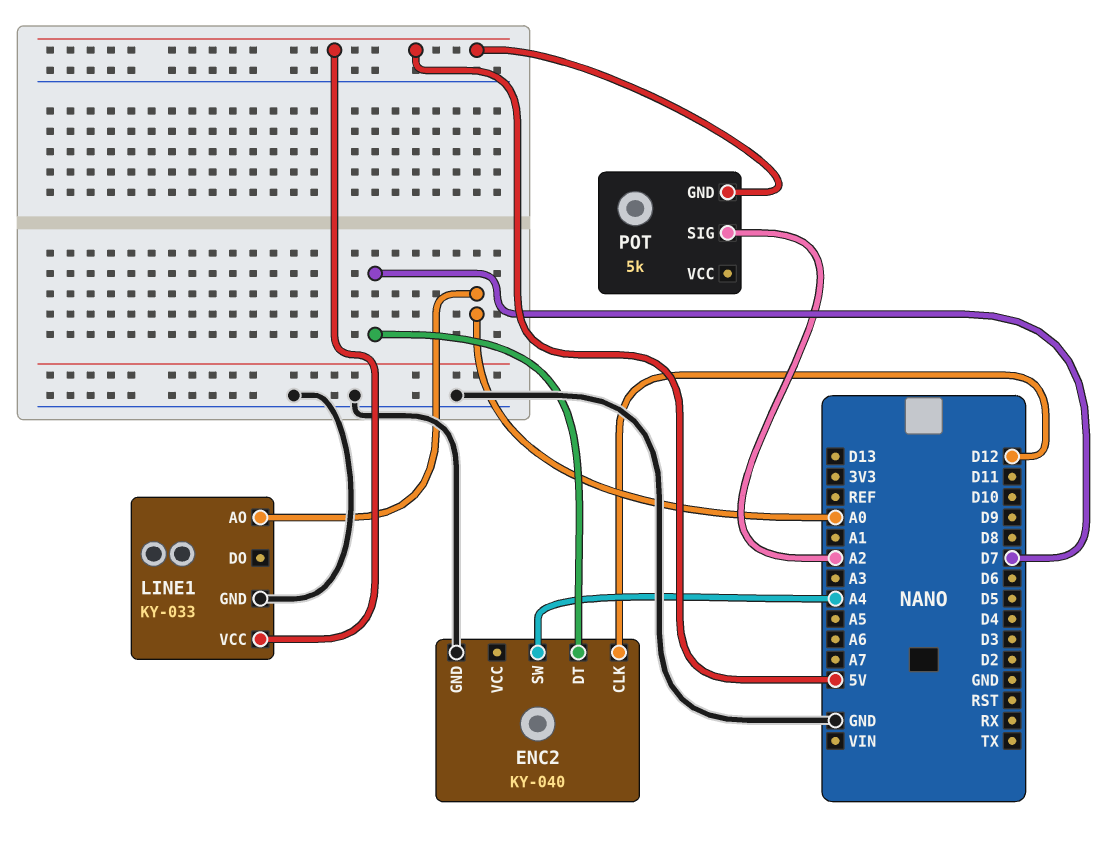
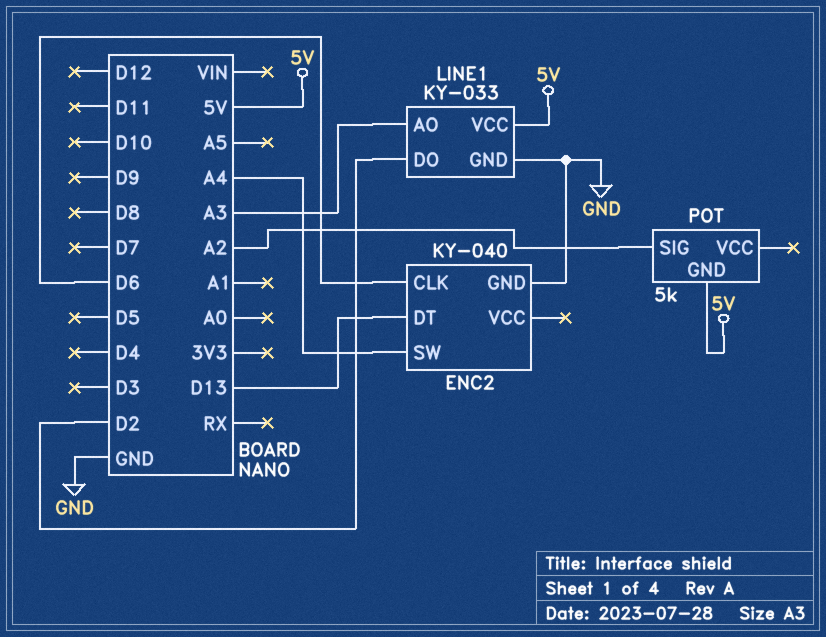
ENC2 pin CLK: D12 -> D6
ENC2 pin DT: D7 -> D13
LINE1 pin AO: A0 -> A3
LINE1 pin DO: none -> D2

